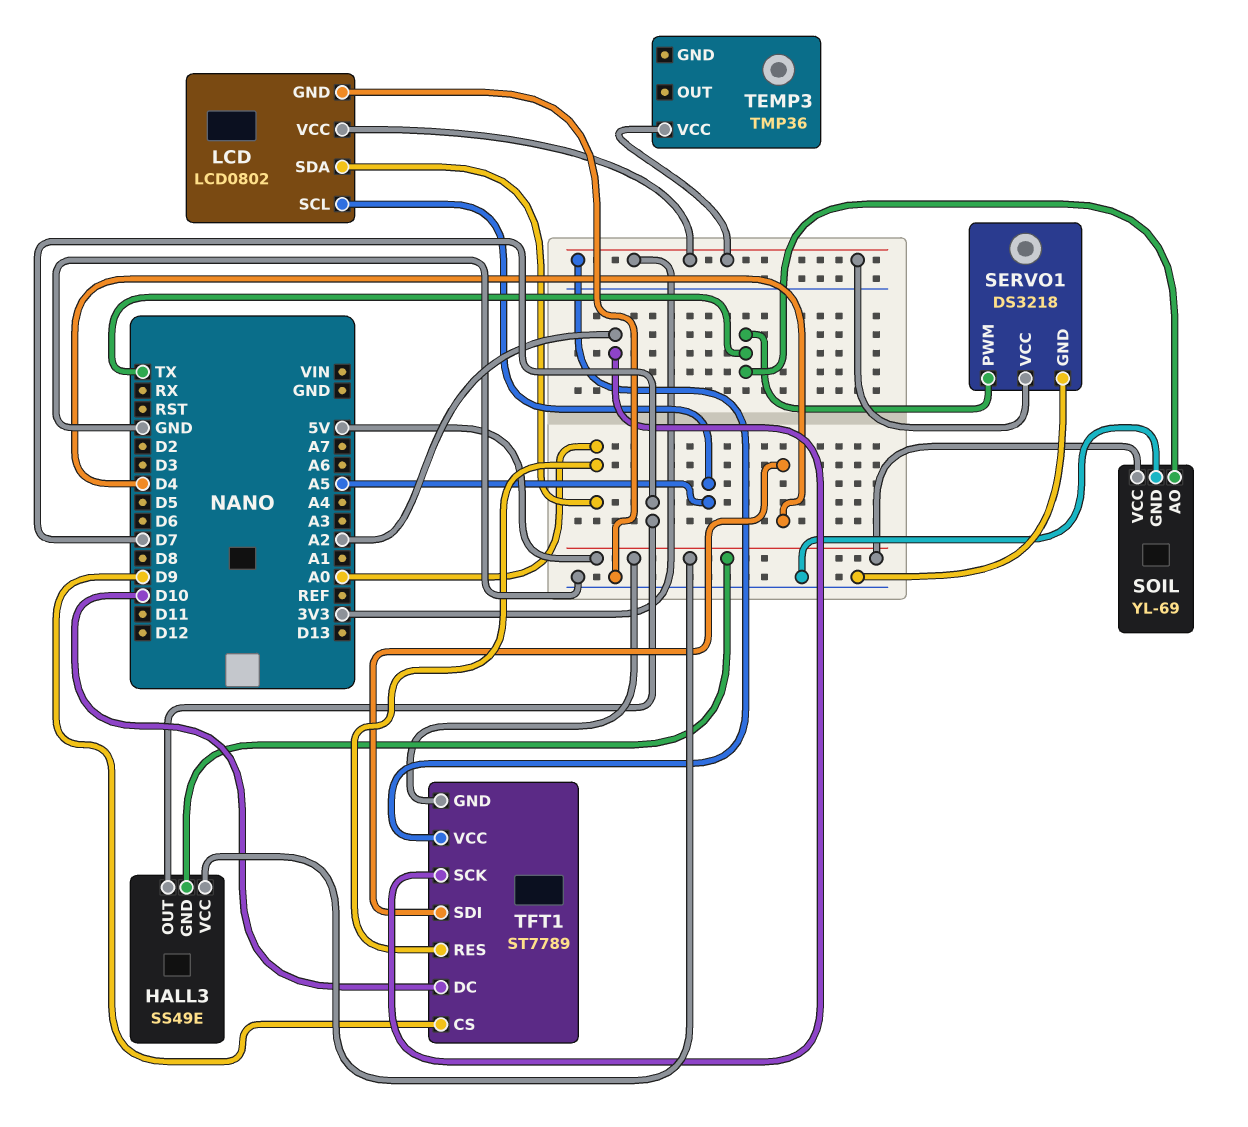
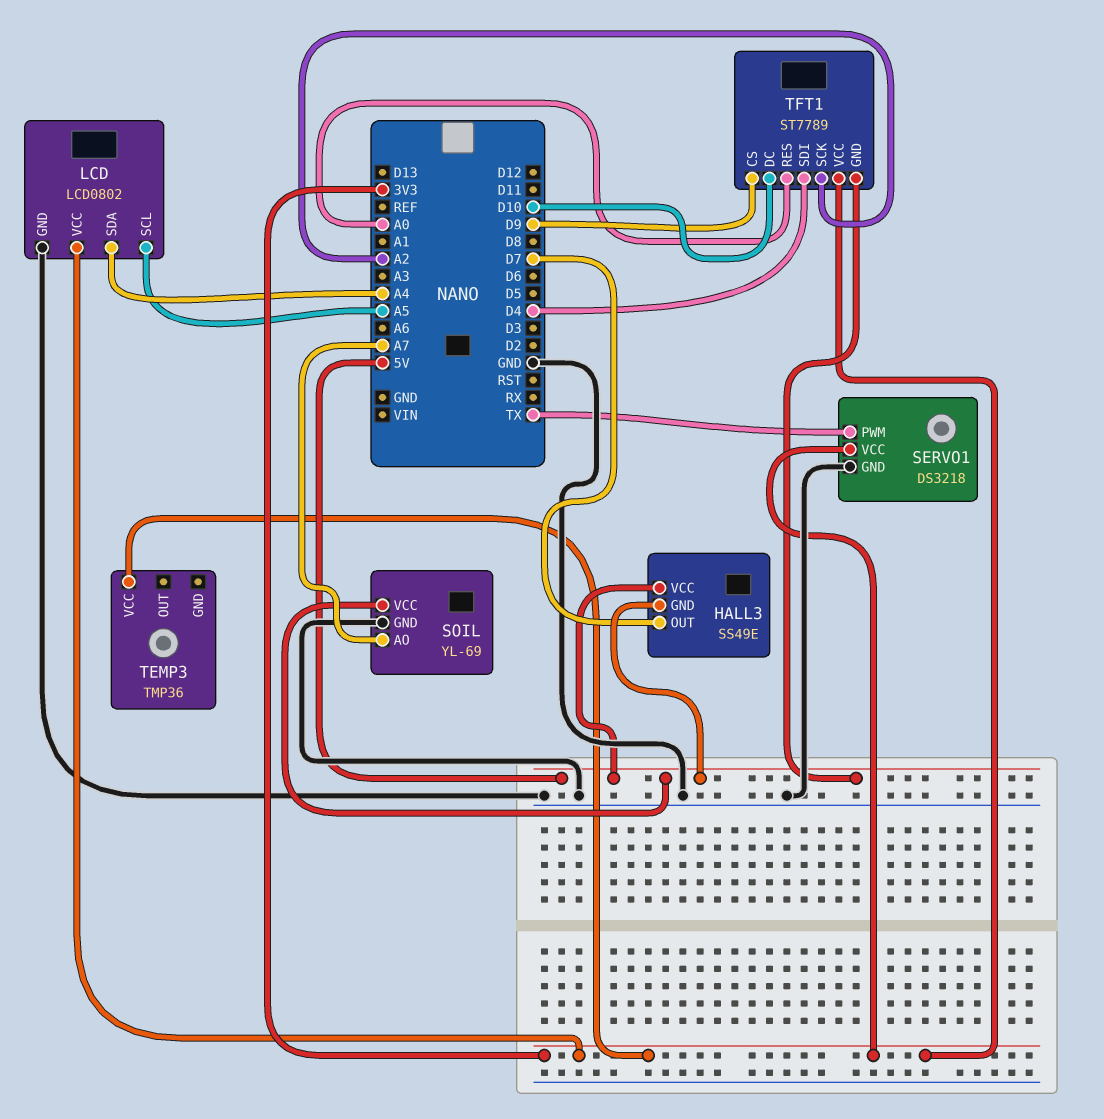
LCD pin SDA: A0 -> A4
SOIL pin AO: TX -> A7

